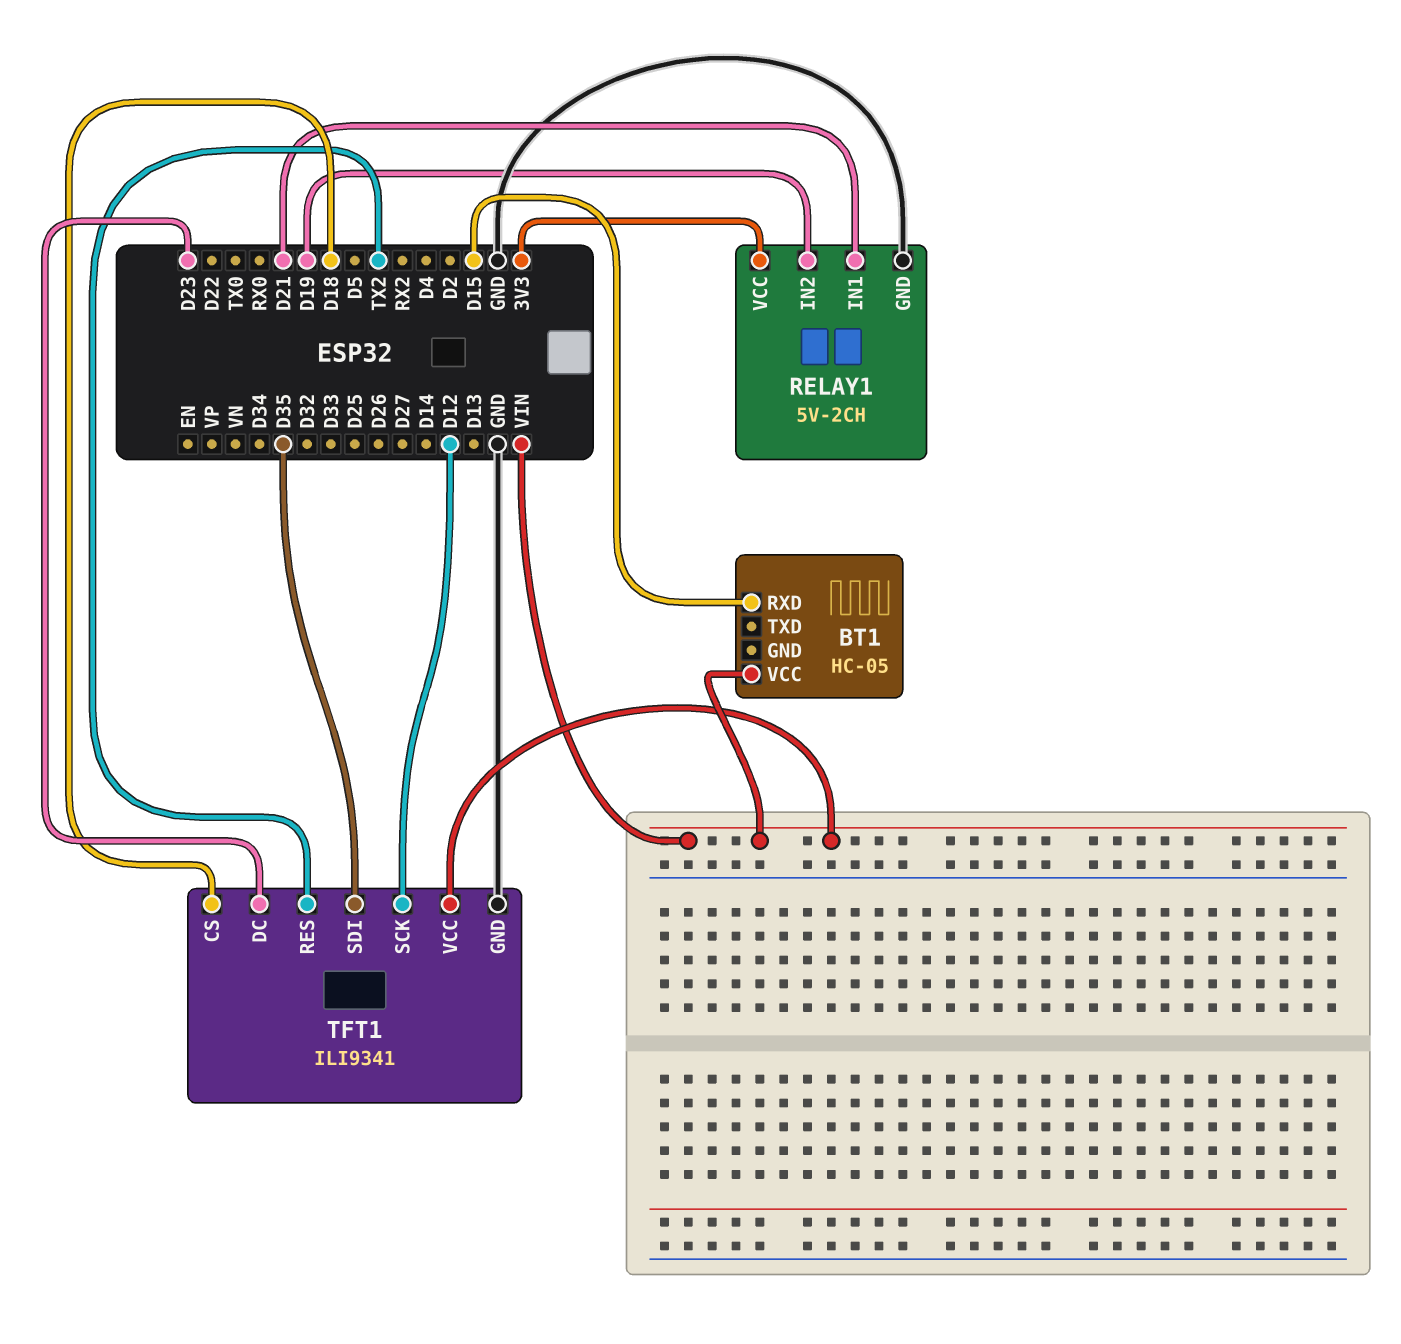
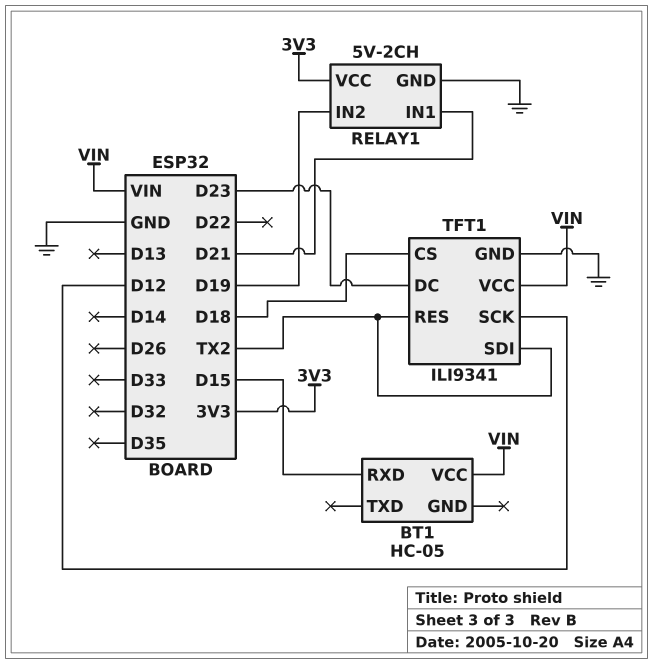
TFT1 pin SDI: D35 -> TX2

